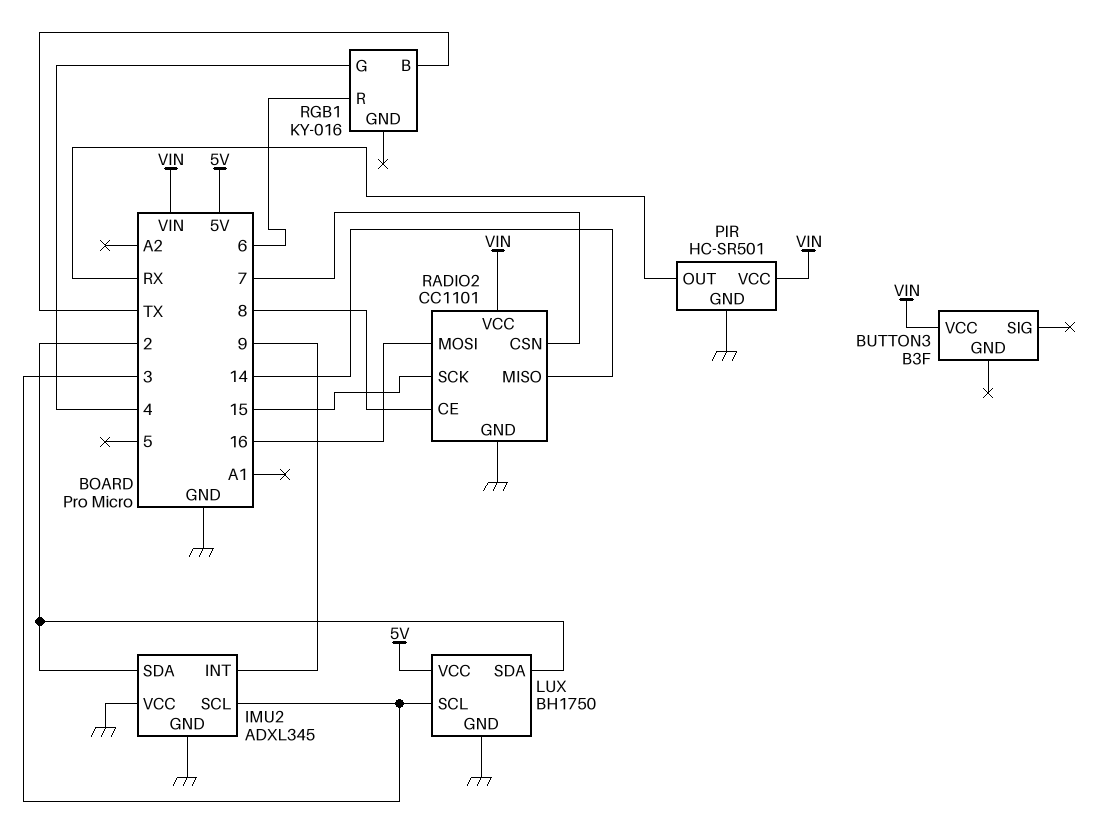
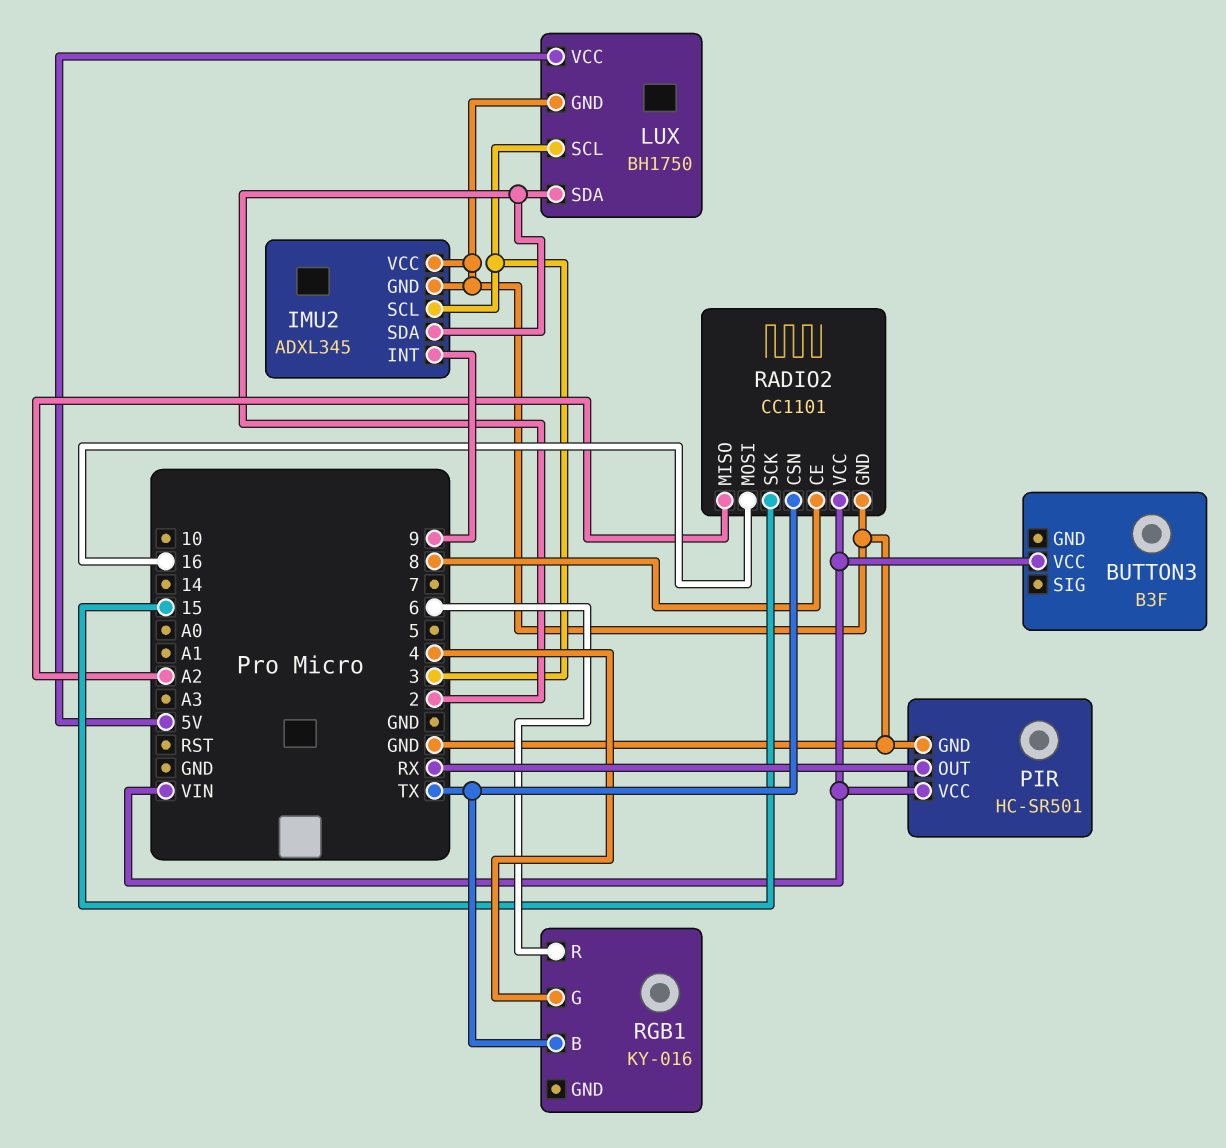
RADIO2 pin CSN: 7 -> TX
RADIO2 pin MISO: 14 -> A2

